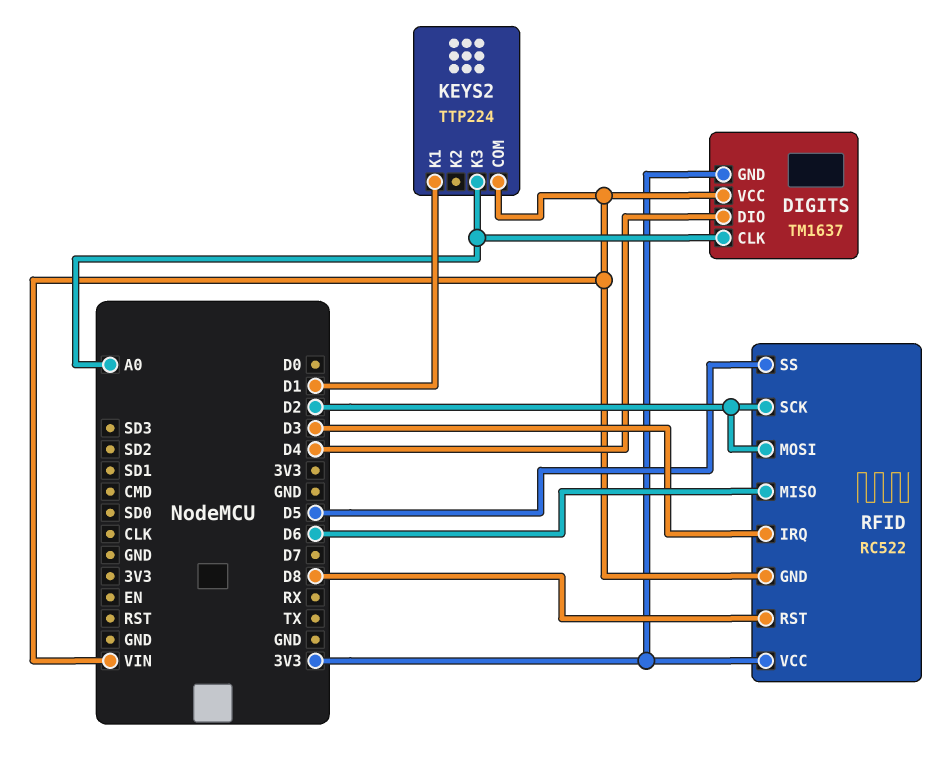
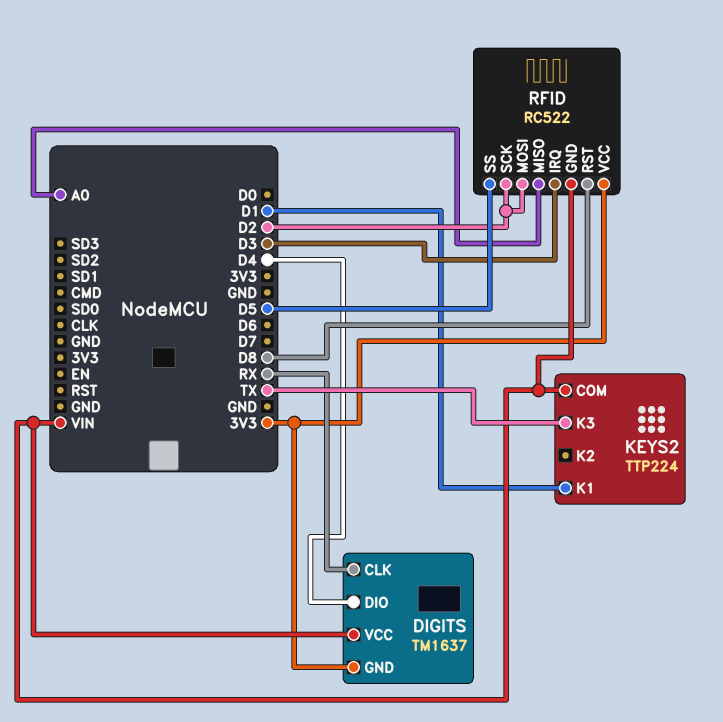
DIGITS pin CLK: A0 -> RX
KEYS2 pin K3: A0 -> TX
RFID pin MISO: D6 -> A0

